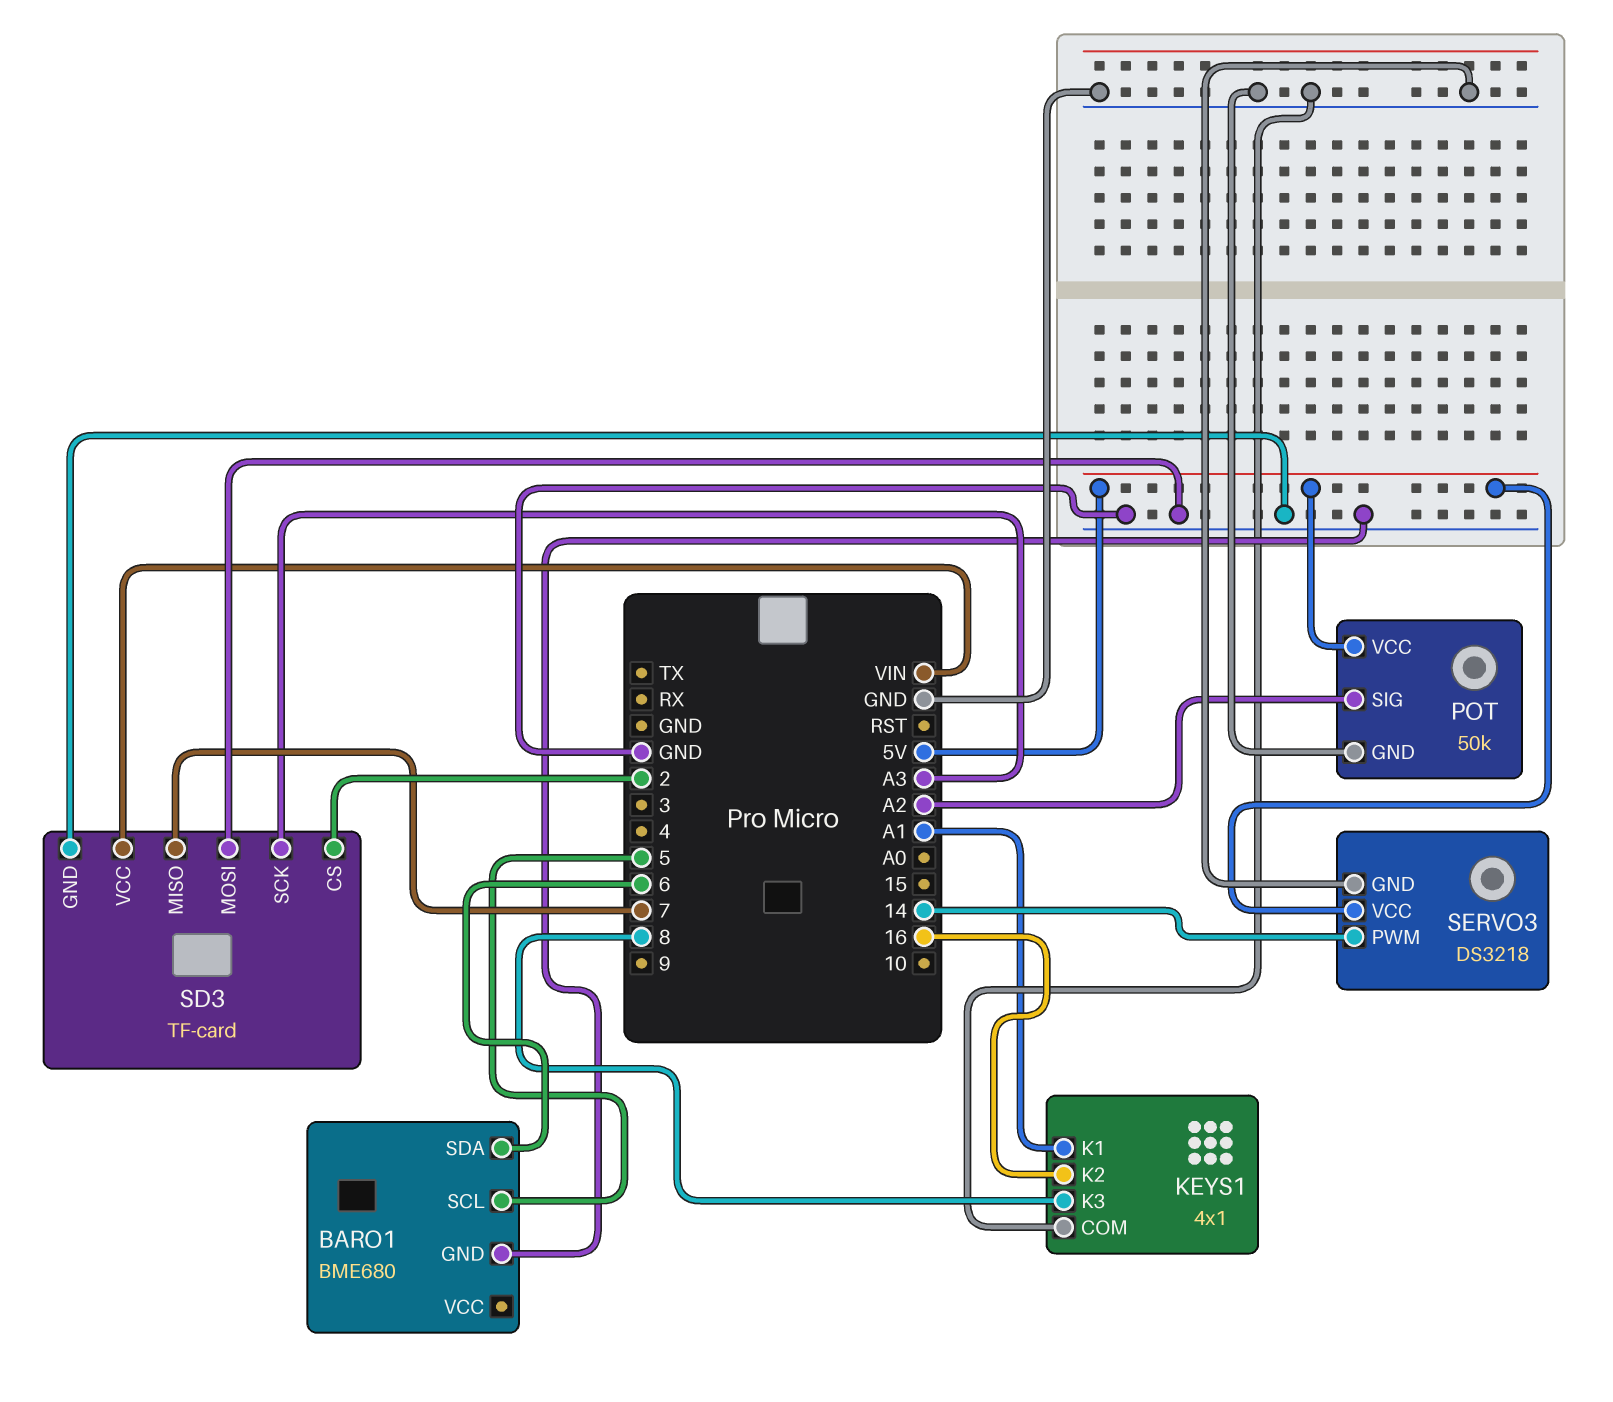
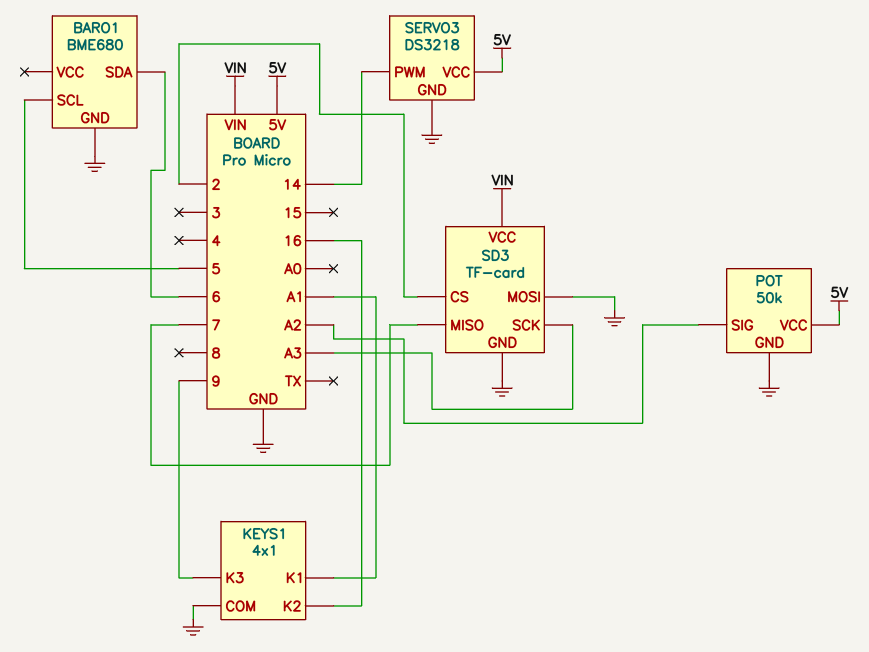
KEYS1 pin K3: 8 -> 9

